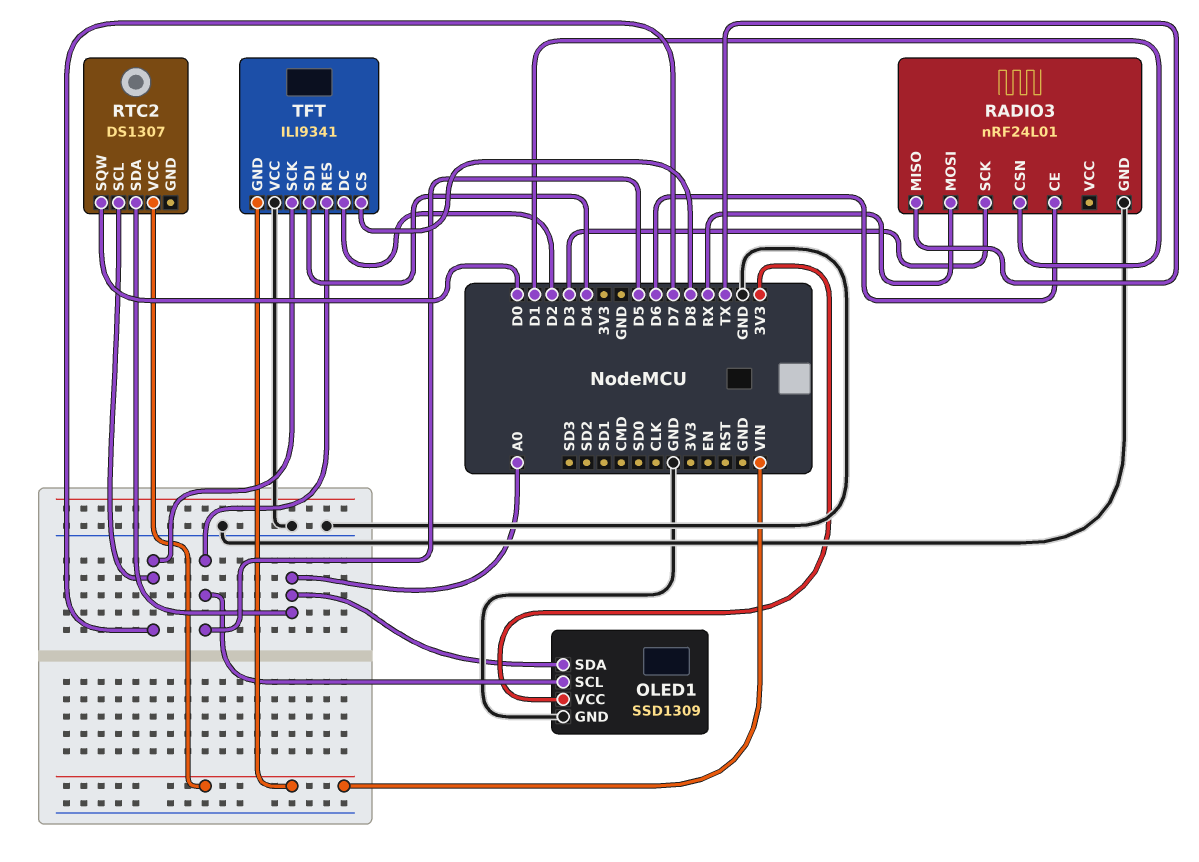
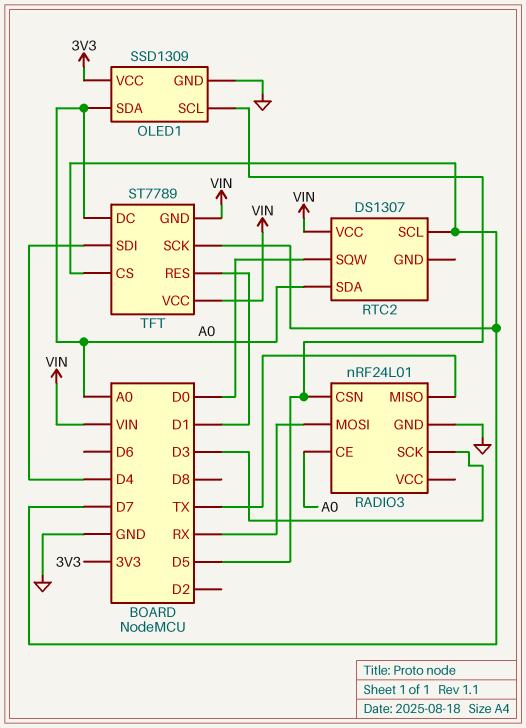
RADIO3 pin CE: D6 -> A0
RADIO3 pin CSN: D1 -> D5
TFT: ILI9341 -> ST7789
TFT pin CS: D8 -> D7
TFT pin DC: D2 -> A0
TFT pin RES: D5 -> D1
TFT pin VCC: GND -> VIN

